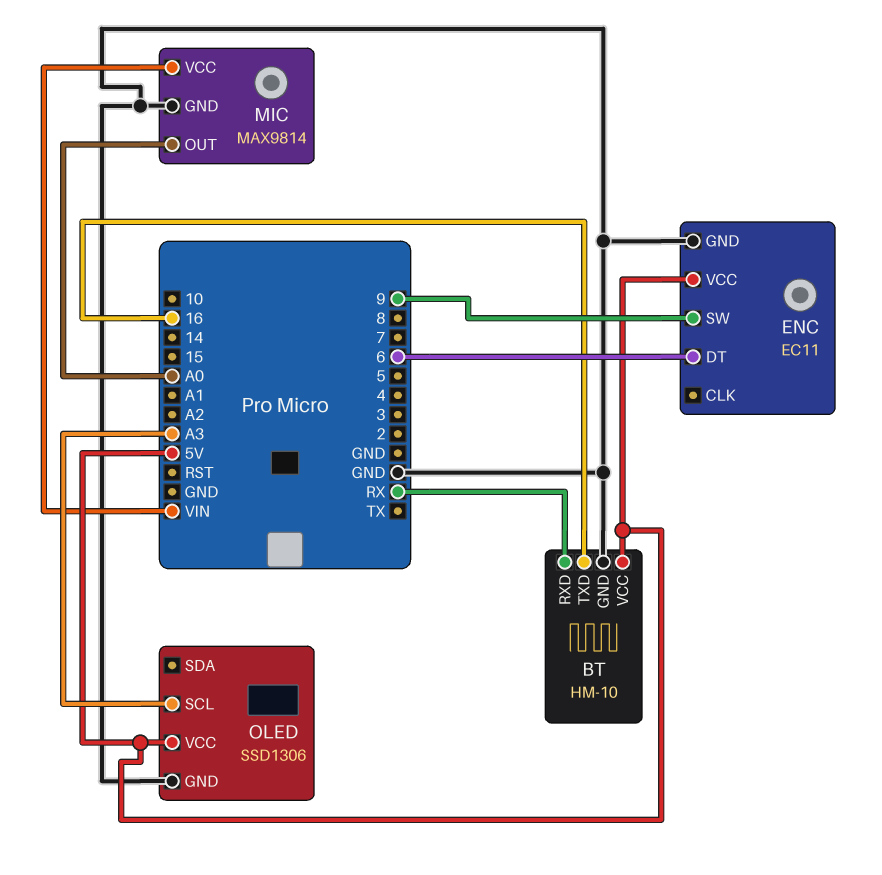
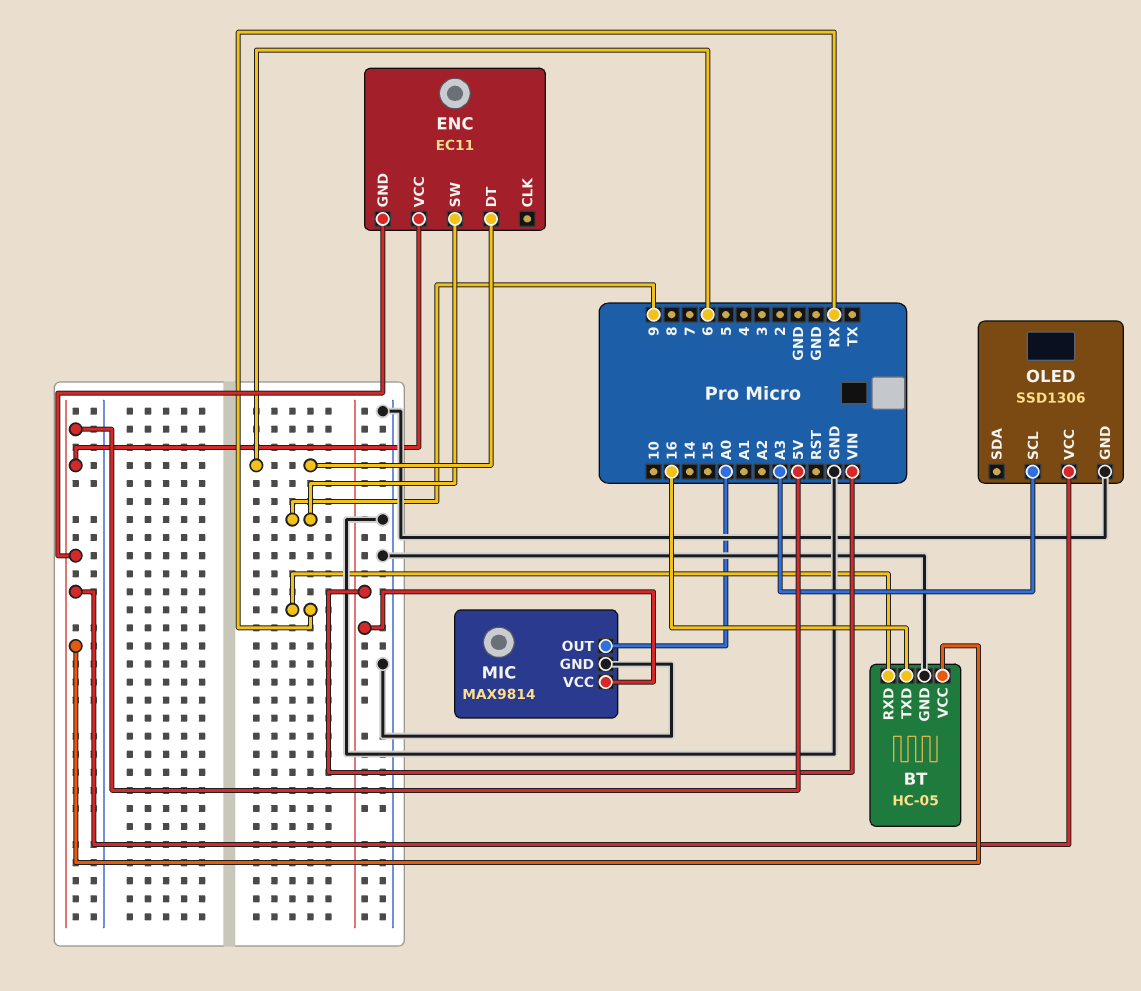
BT: HM-10 -> HC-05
ENC pin GND: GND -> 5V

